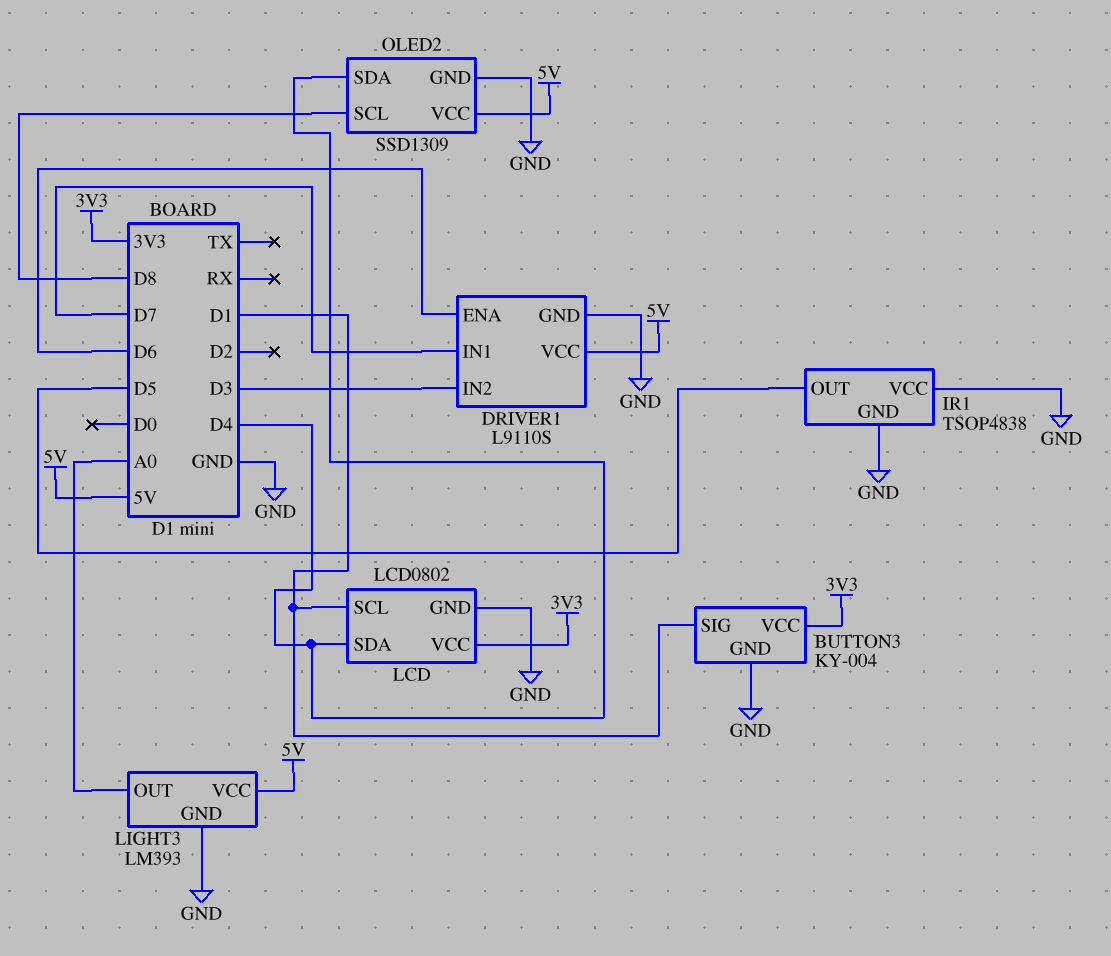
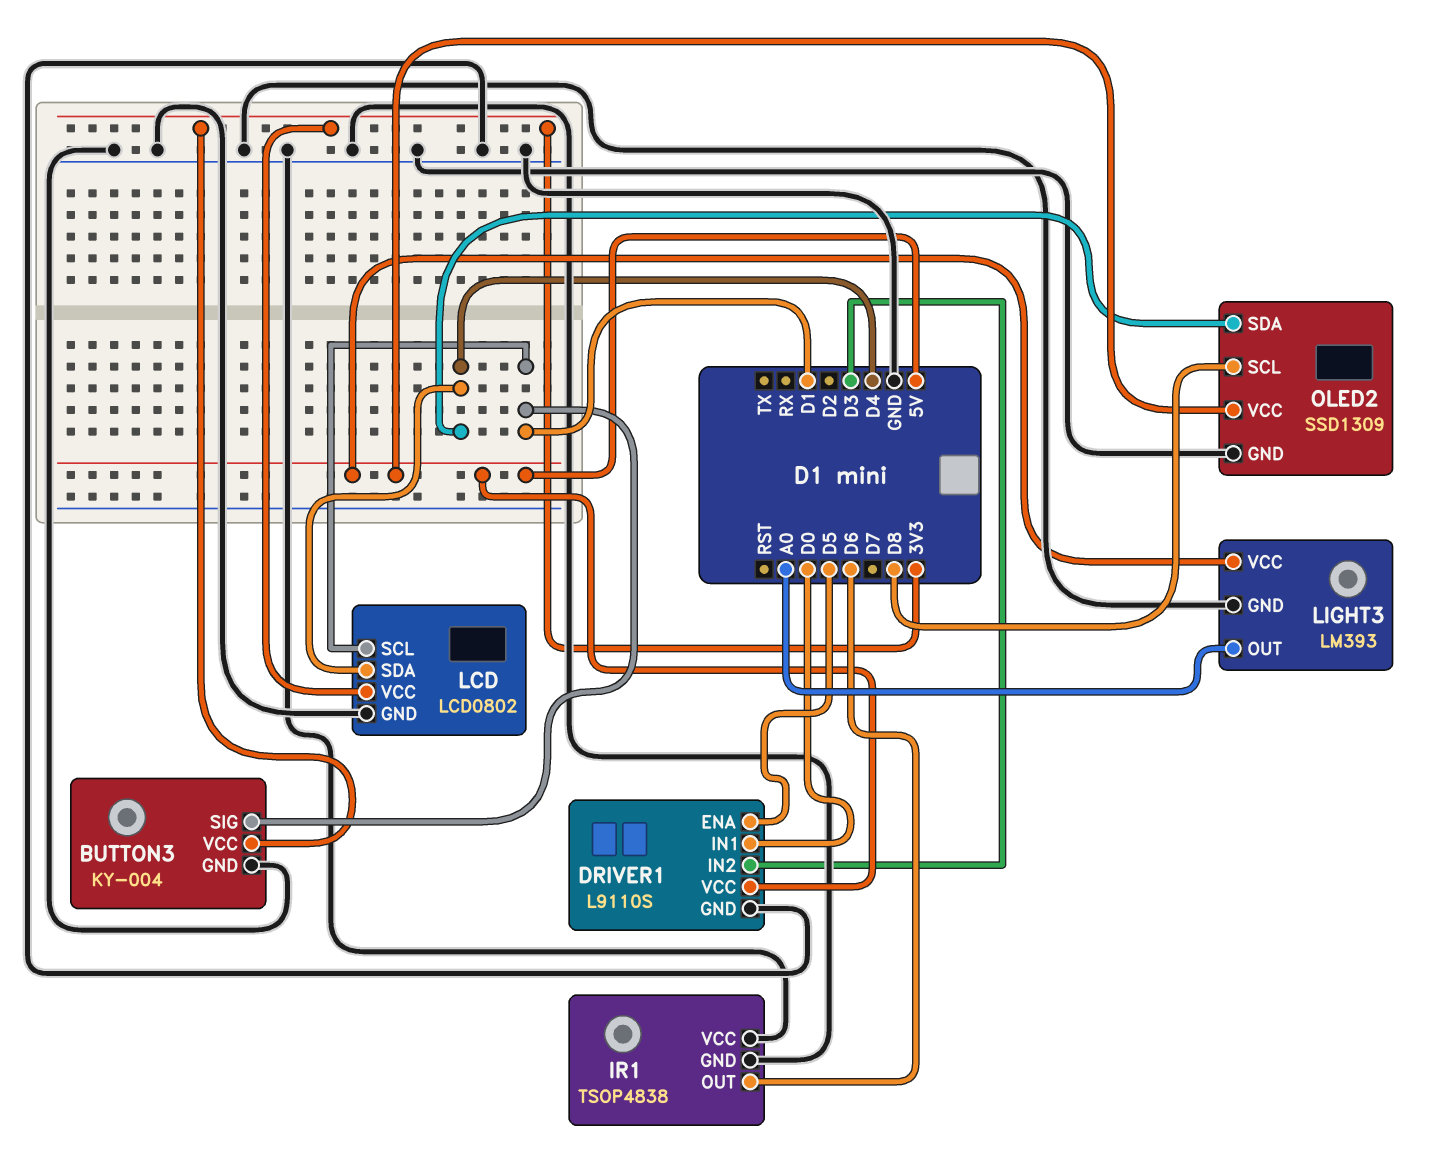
DRIVER1 pin ENA: D6 -> D5
DRIVER1 pin IN1: D7 -> D0
IR1 pin OUT: D5 -> D6

